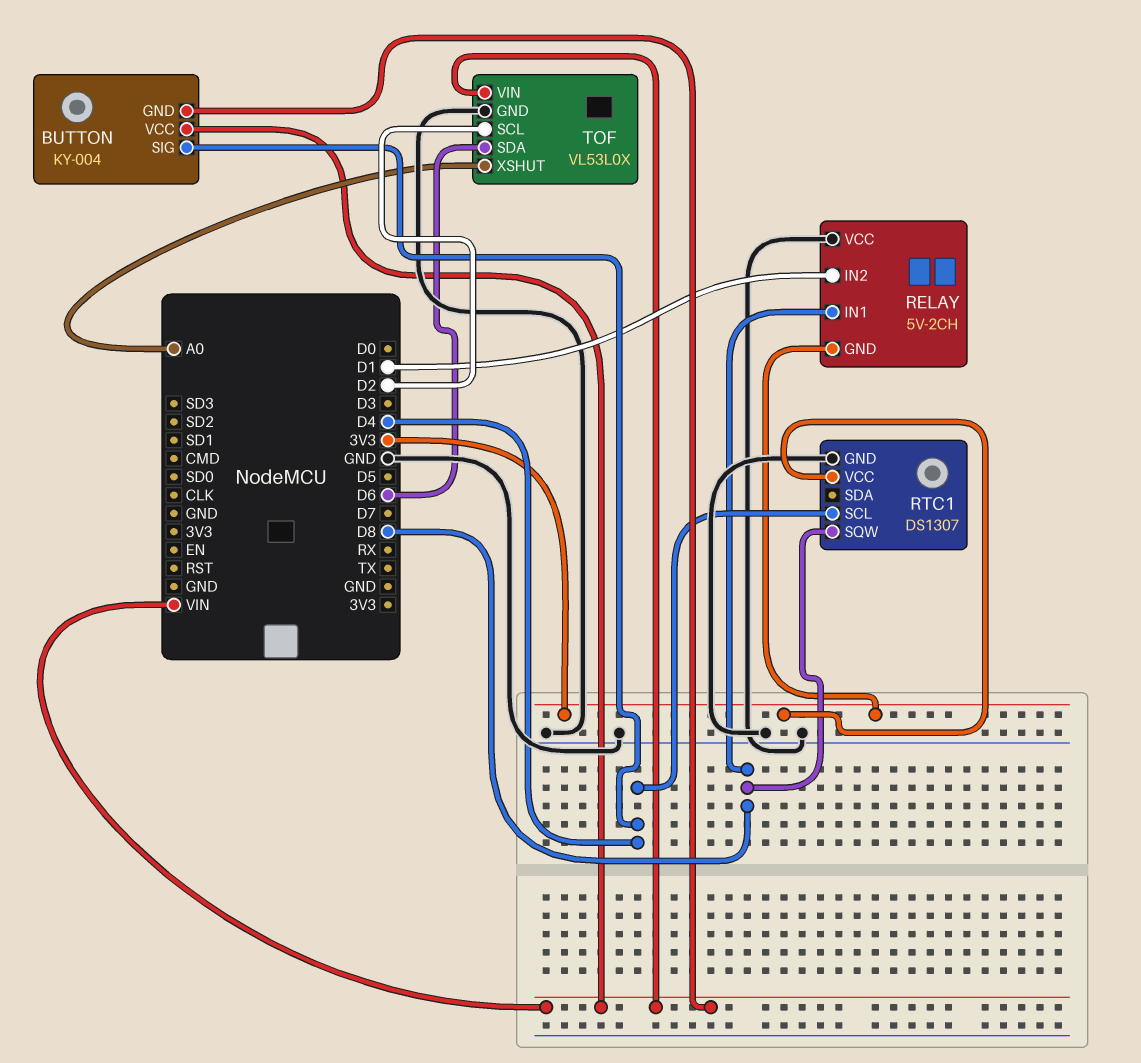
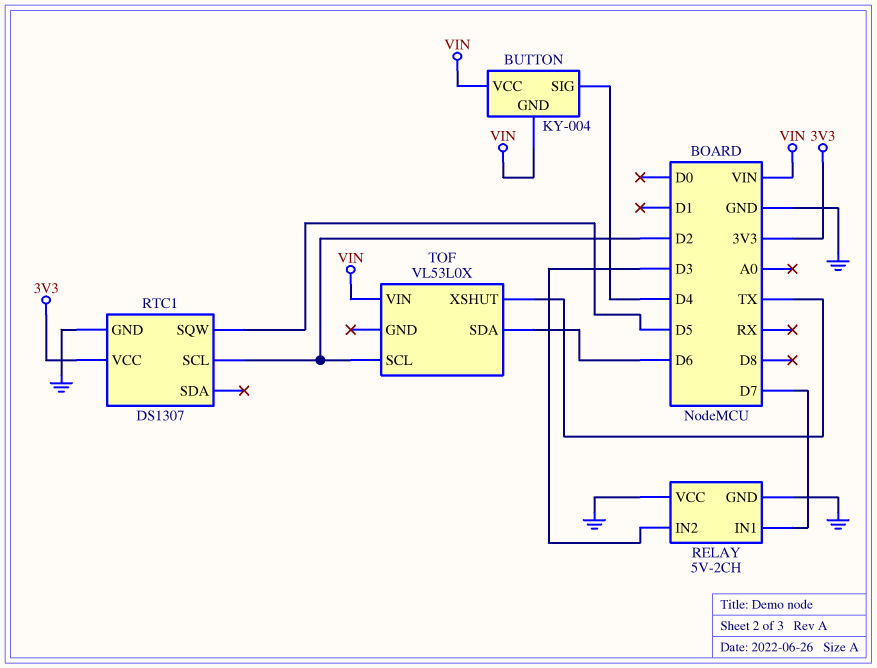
RELAY pin GND: 3V3 -> GND
RELAY pin IN1: D8 -> D7
RELAY pin IN2: D1 -> D3
RTC1 pin SCL: D4 -> D2
RTC1 pin SQW: D8 -> D5
TOF pin GND: GND -> none
TOF pin XSHUT: A0 -> TX

